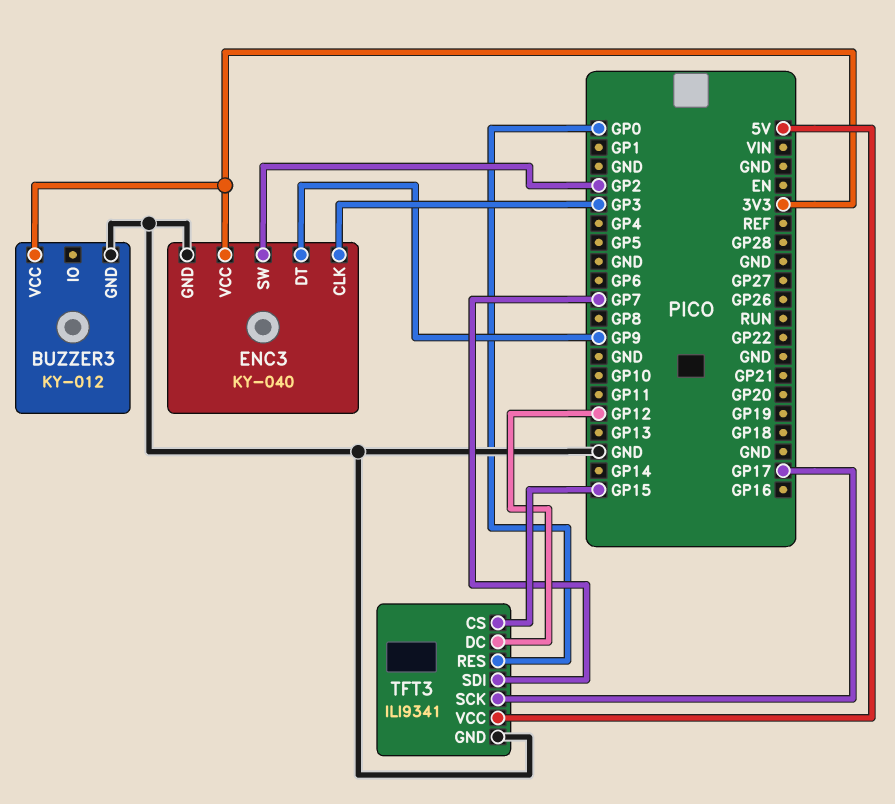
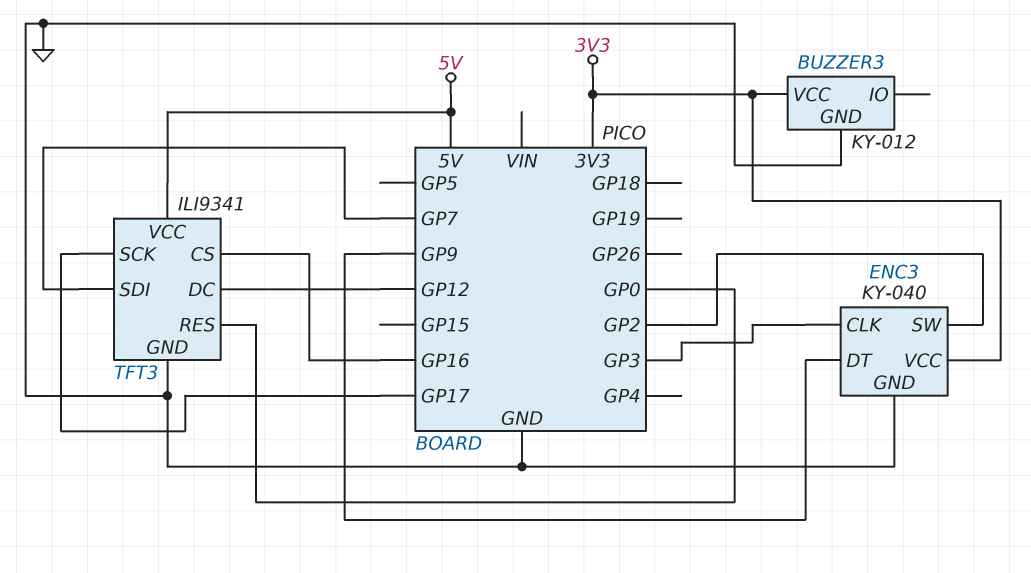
TFT3 pin CS: GP15 -> GP16

